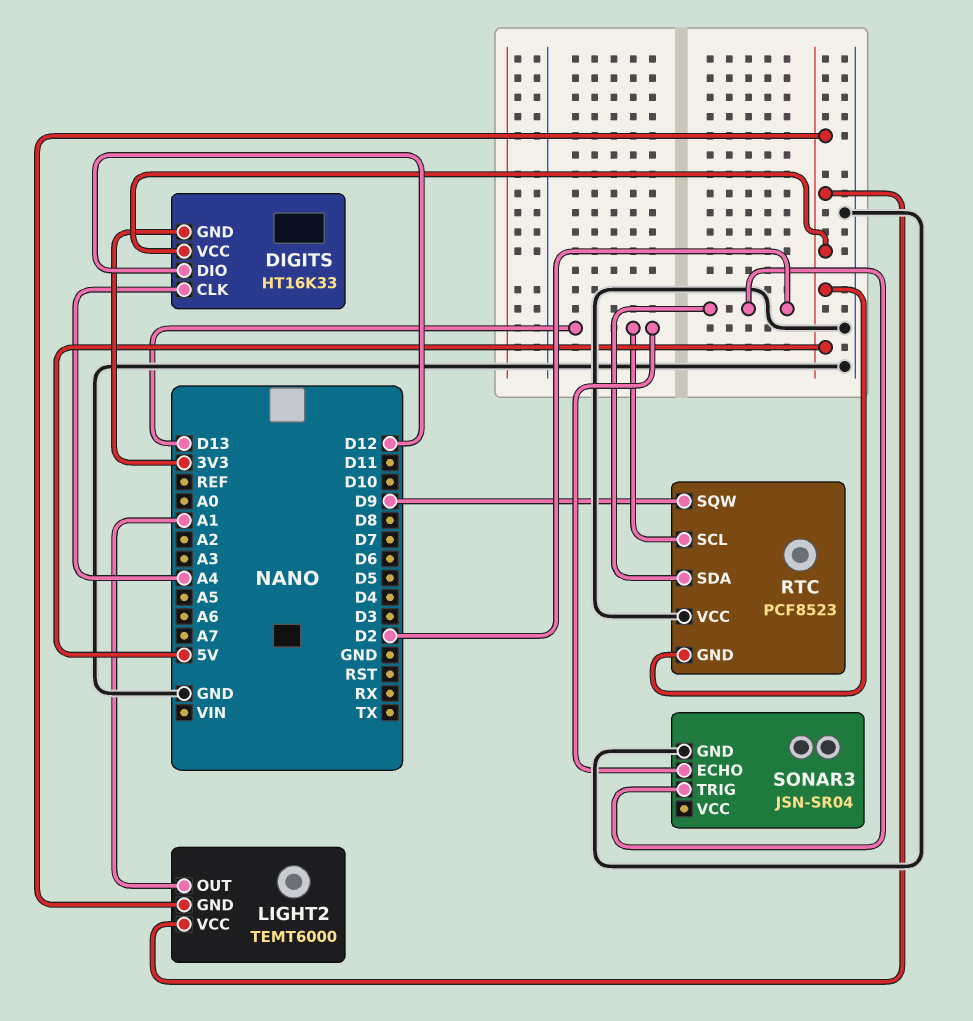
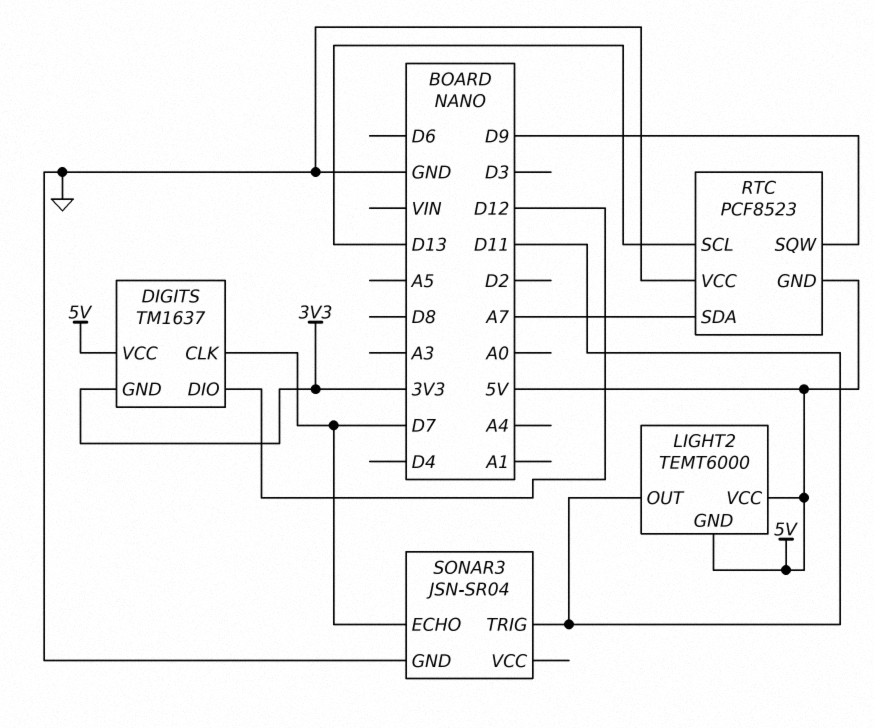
DIGITS: HT16K33 -> TM1637
DIGITS pin CLK: A4 -> D7
LIGHT2 pin OUT: A1 -> D11
RTC pin SDA: D2 -> A7
SONAR3 pin ECHO: D13 -> D7
SONAR3 pin TRIG: D2 -> D11

